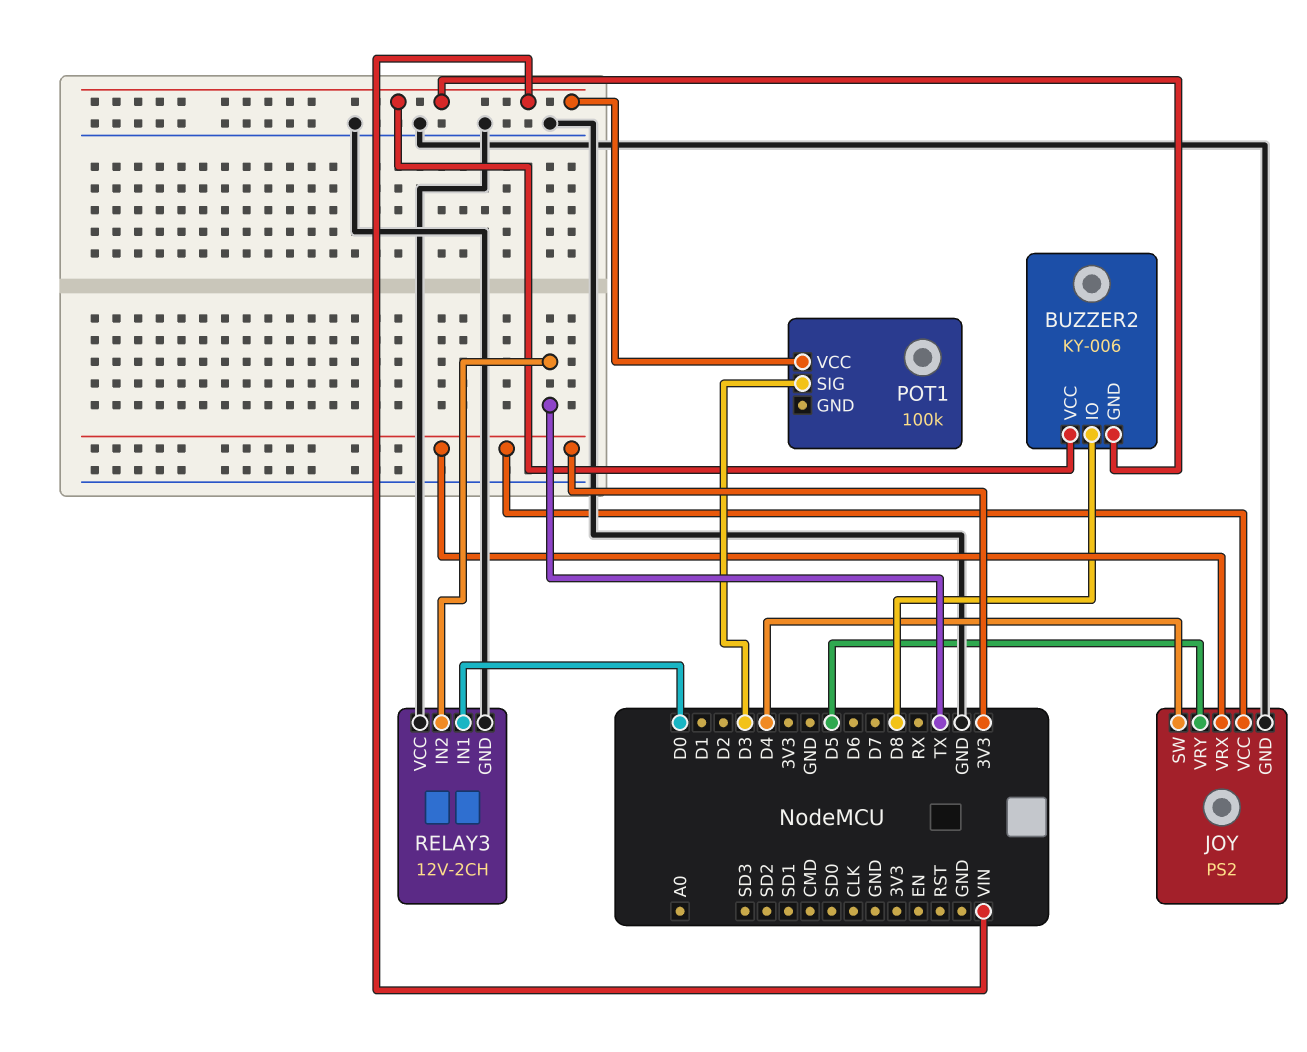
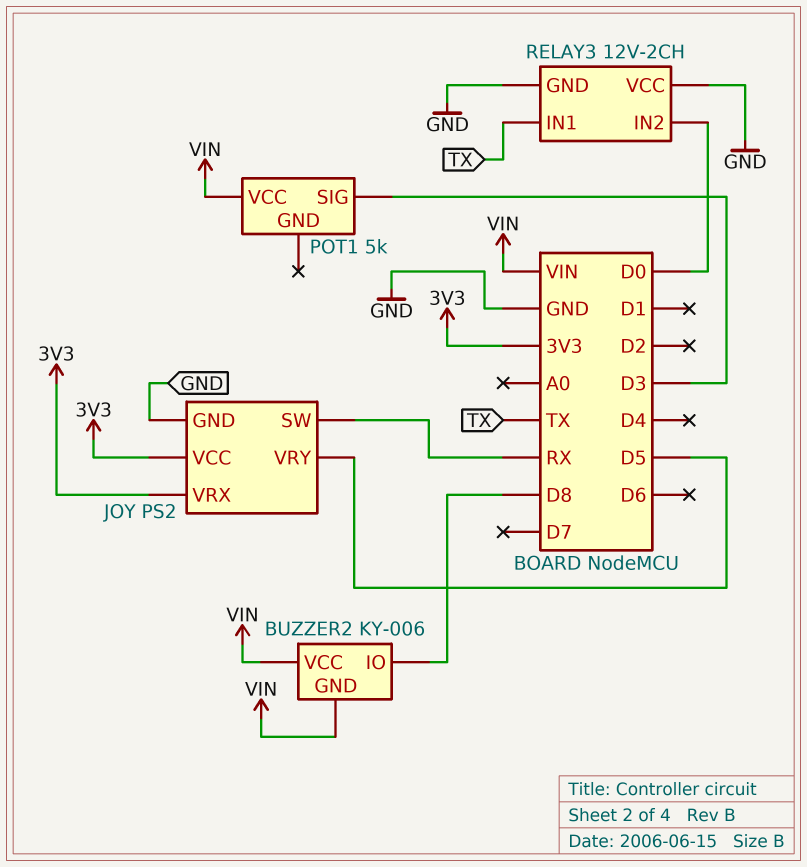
JOY pin SW: D4 -> RX
POT1: 100k -> 5k
RELAY3 pin IN1: D0 -> TX
RELAY3 pin IN2: TX -> D0

